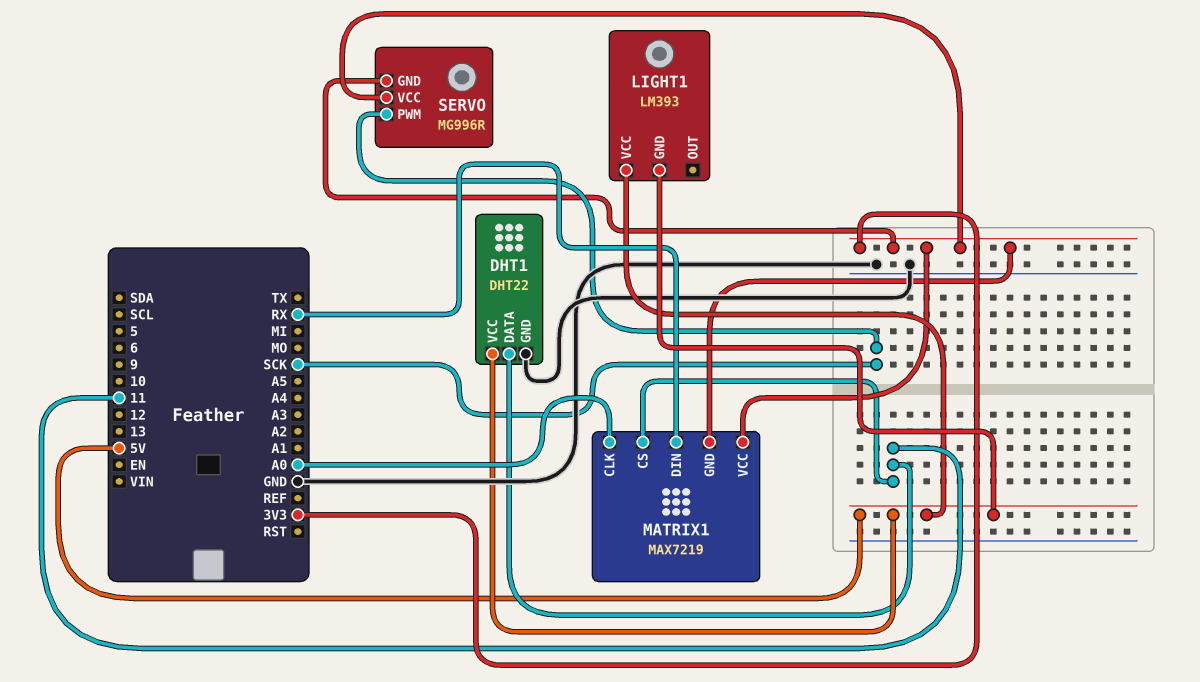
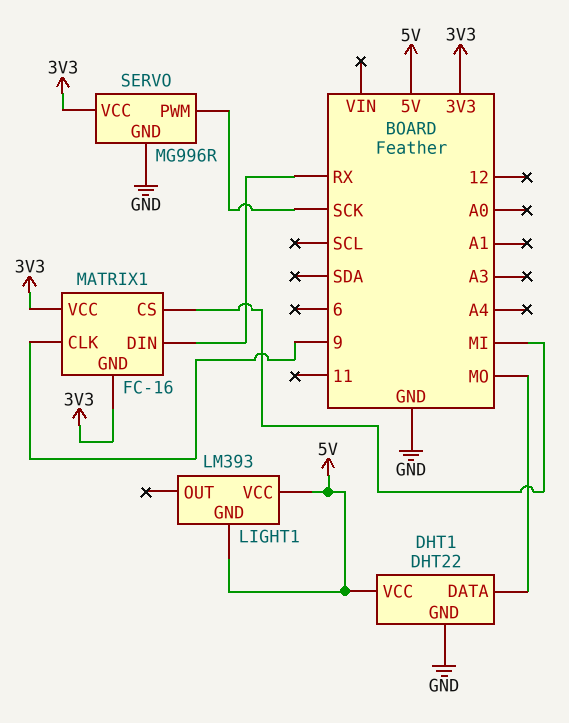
DHT1 pin DATA: 11 -> MO
MATRIX1: MAX7219 -> FC-16
MATRIX1 pin CLK: A0 -> 9
MATRIX1 pin CS: 11 -> MI
SERVO pin GND: 3V3 -> GND

